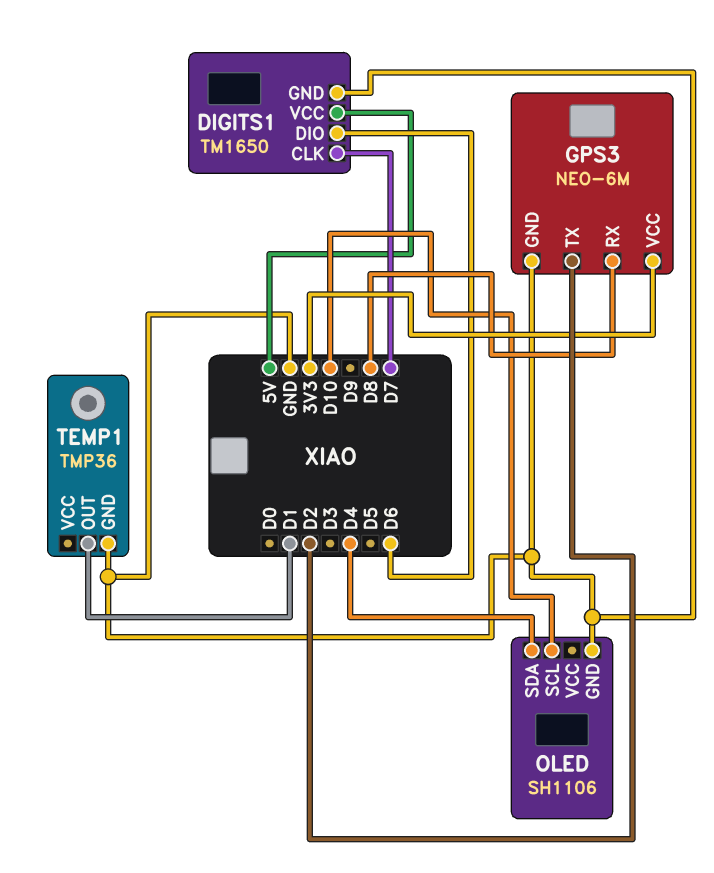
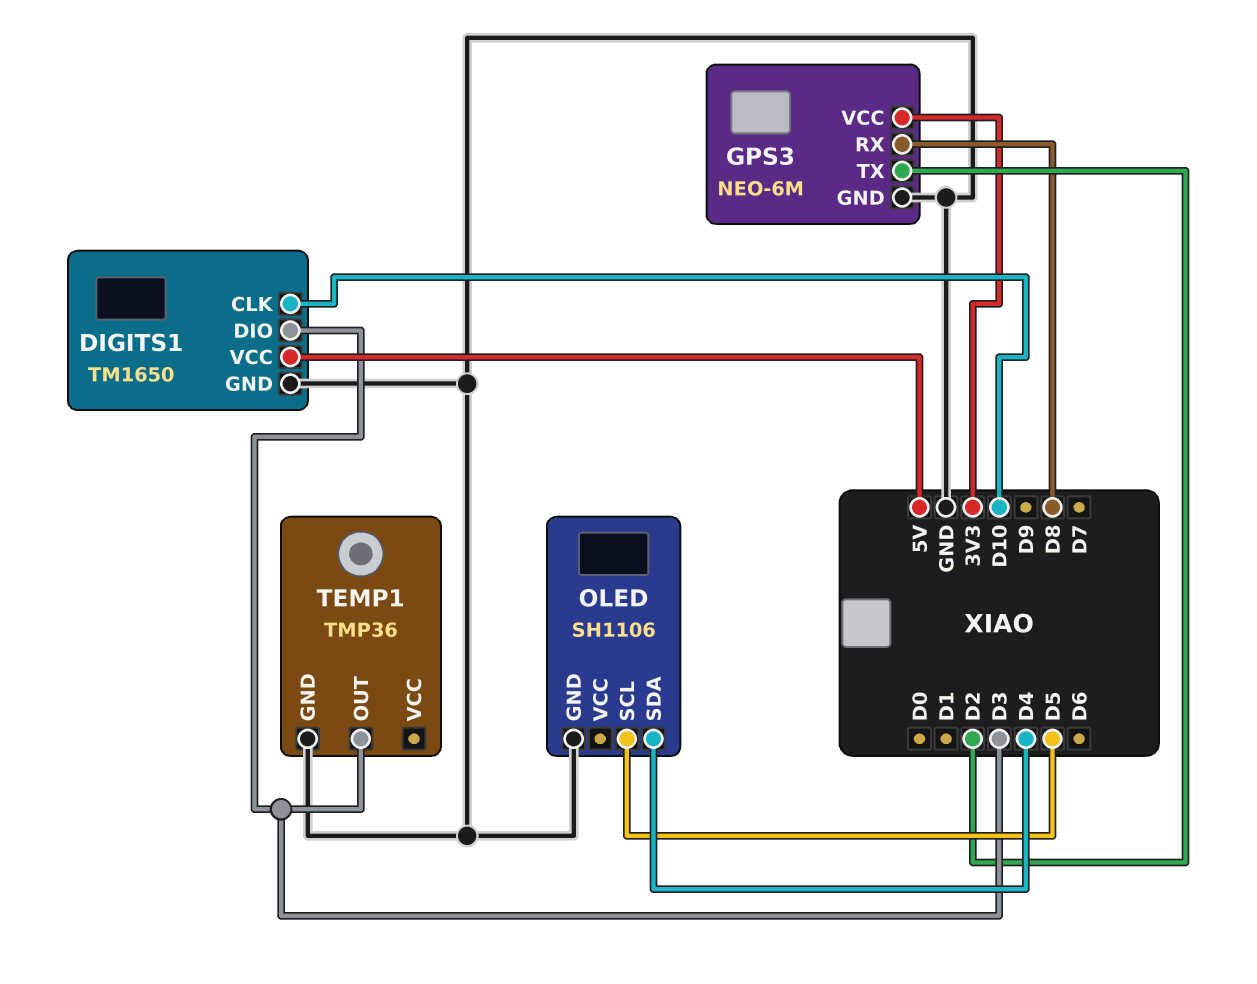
DIGITS1 pin CLK: D7 -> D10
DIGITS1 pin DIO: D6 -> D3
OLED pin SCL: D10 -> D5
TEMP1 pin OUT: D1 -> D3

